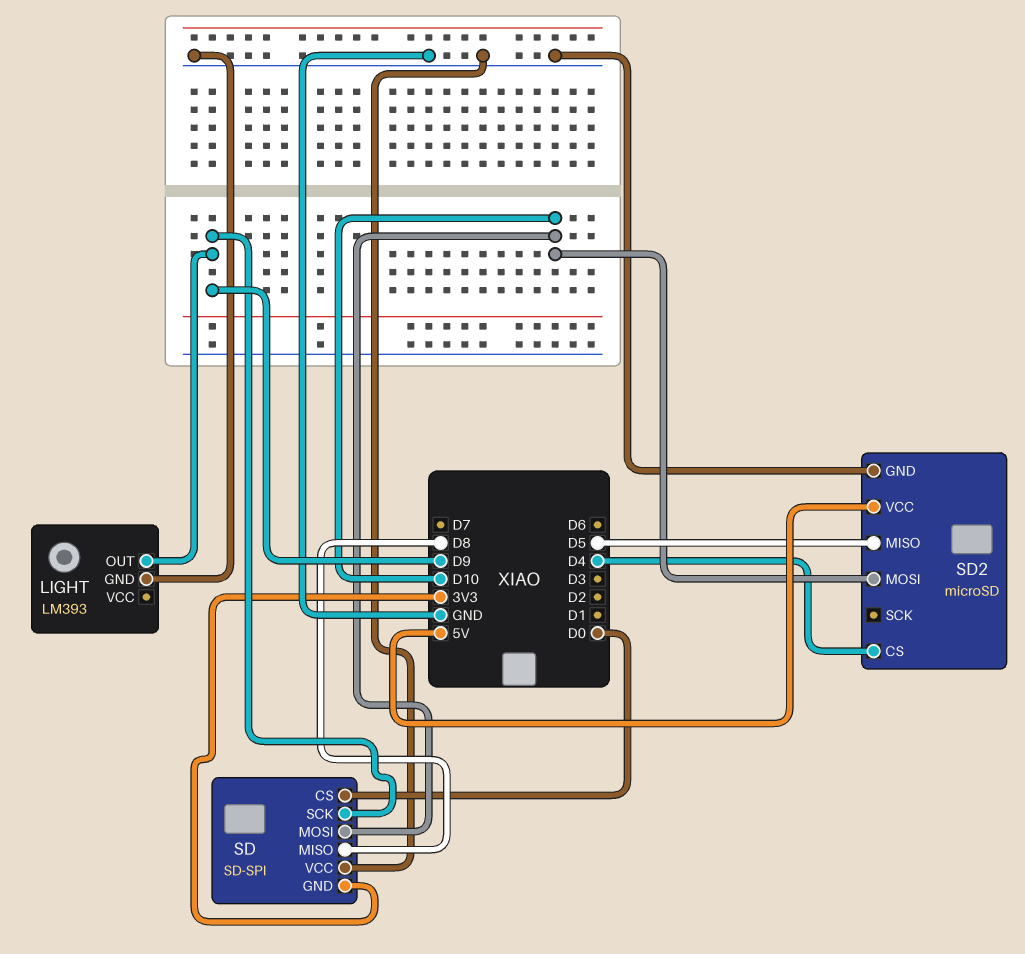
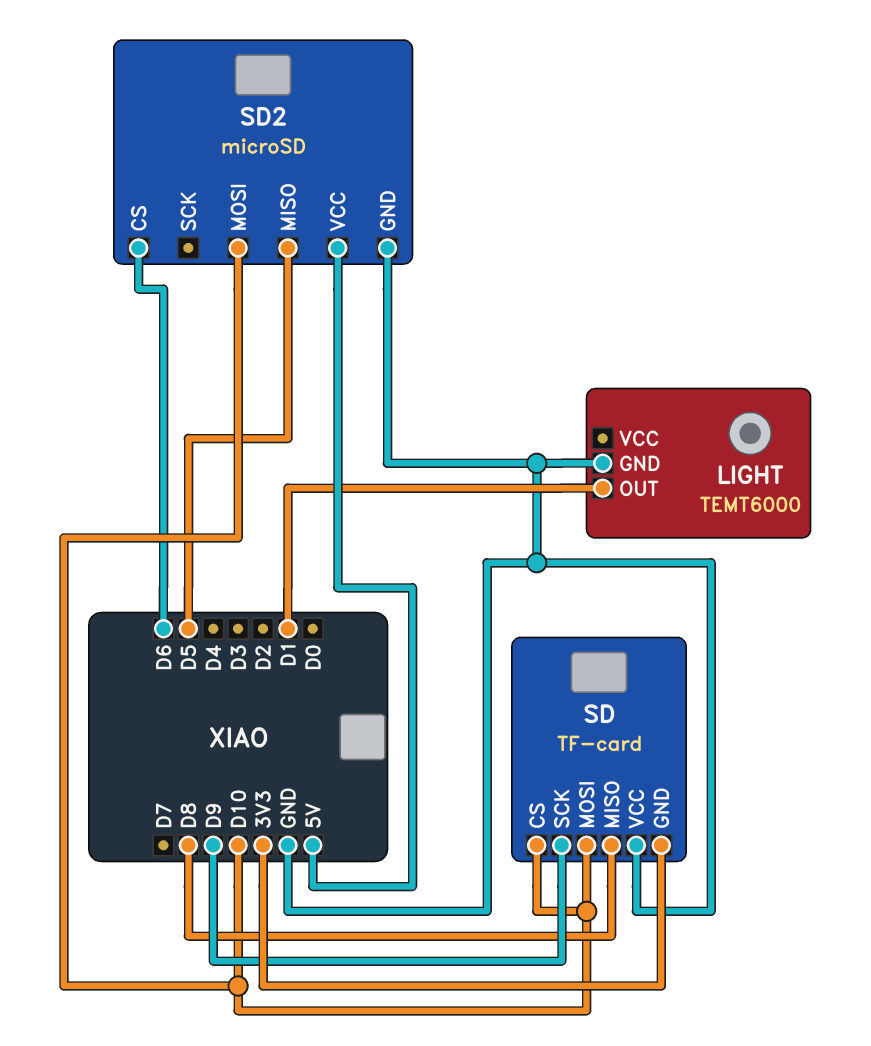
LIGHT: LM393 -> TEMT6000
LIGHT pin OUT: D9 -> D1
SD: SD-SPI -> TF-card
SD pin CS: D0 -> D10
SD2 pin CS: D4 -> D6

